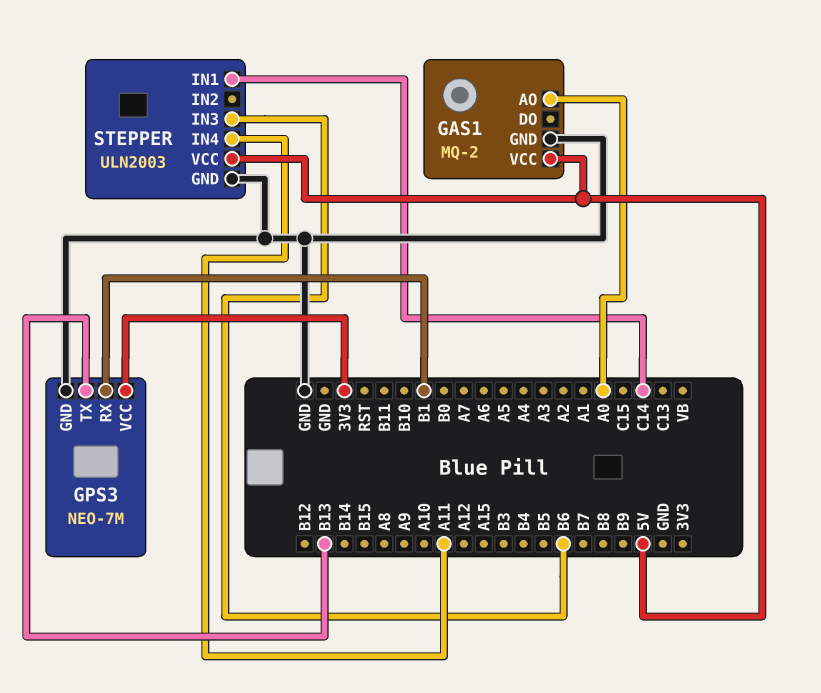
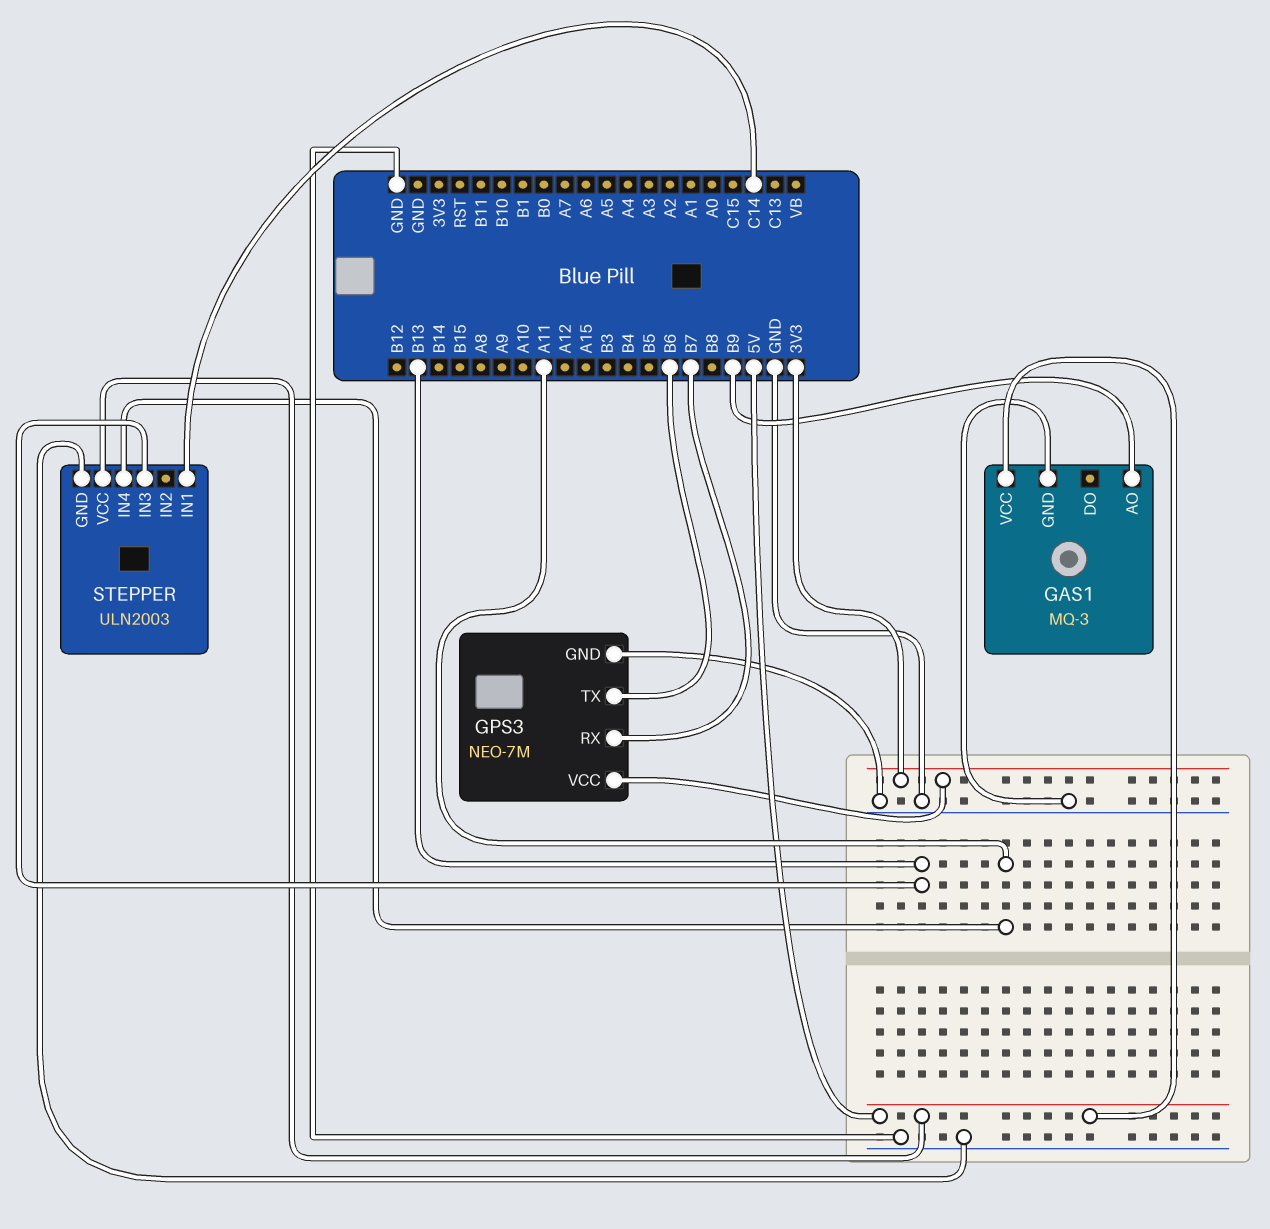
GAS1: MQ-2 -> MQ-3
GAS1 pin AO: A0 -> B9
GPS3 pin RX: B1 -> B7
GPS3 pin TX: B13 -> B6
STEPPER pin IN3: B6 -> B13

